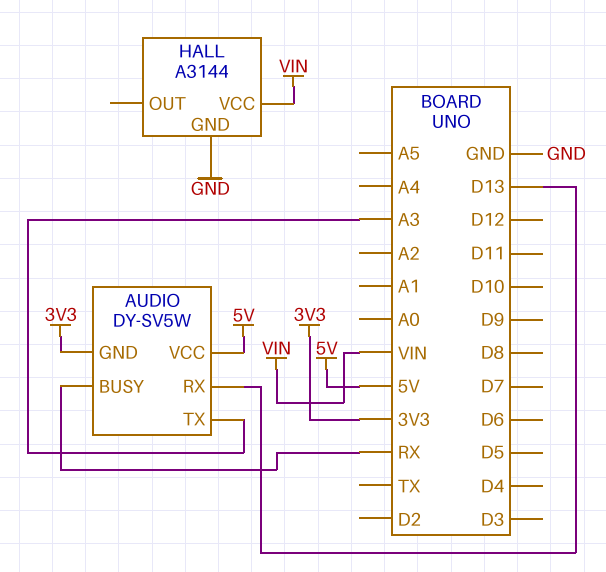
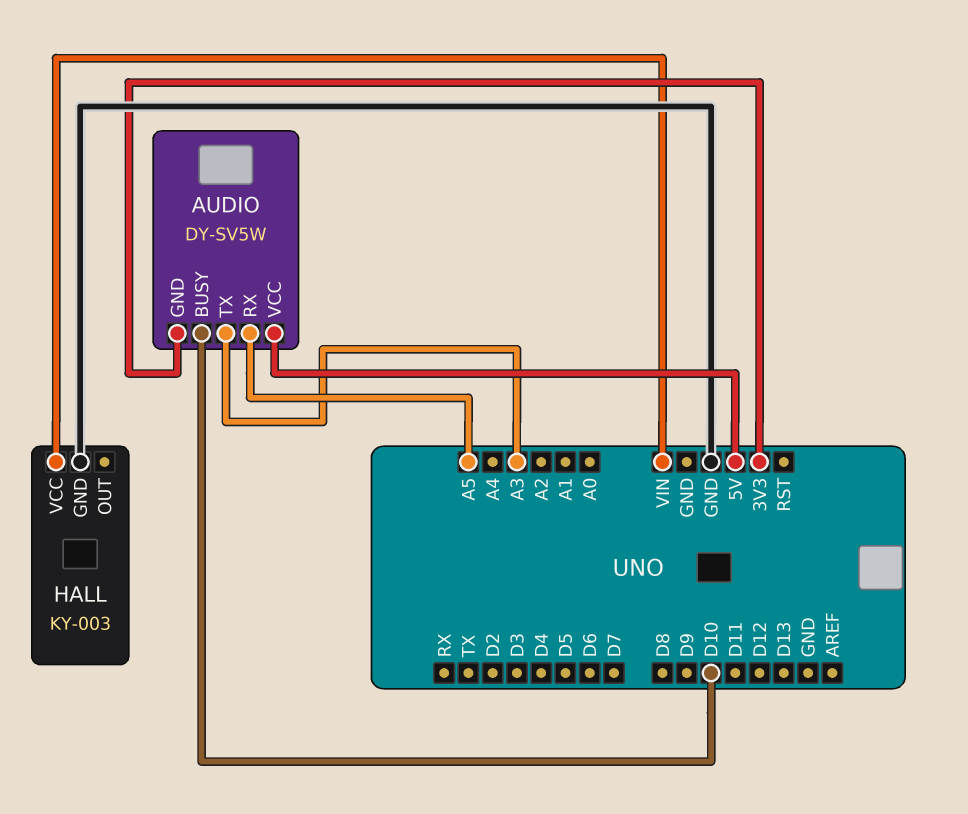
AUDIO pin BUSY: RX -> D10
AUDIO pin RX: D13 -> A5
HALL: A3144 -> KY-003

